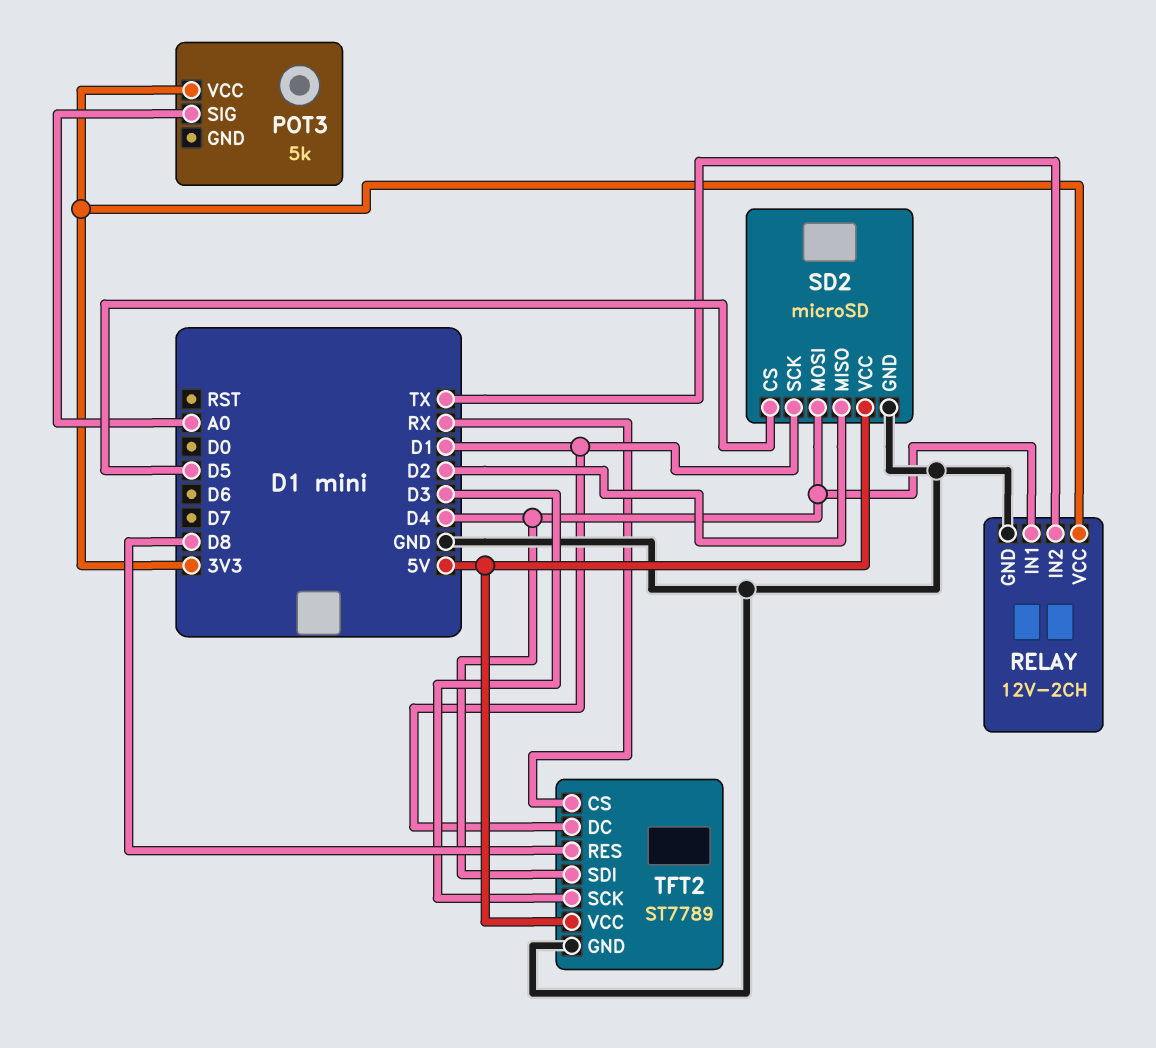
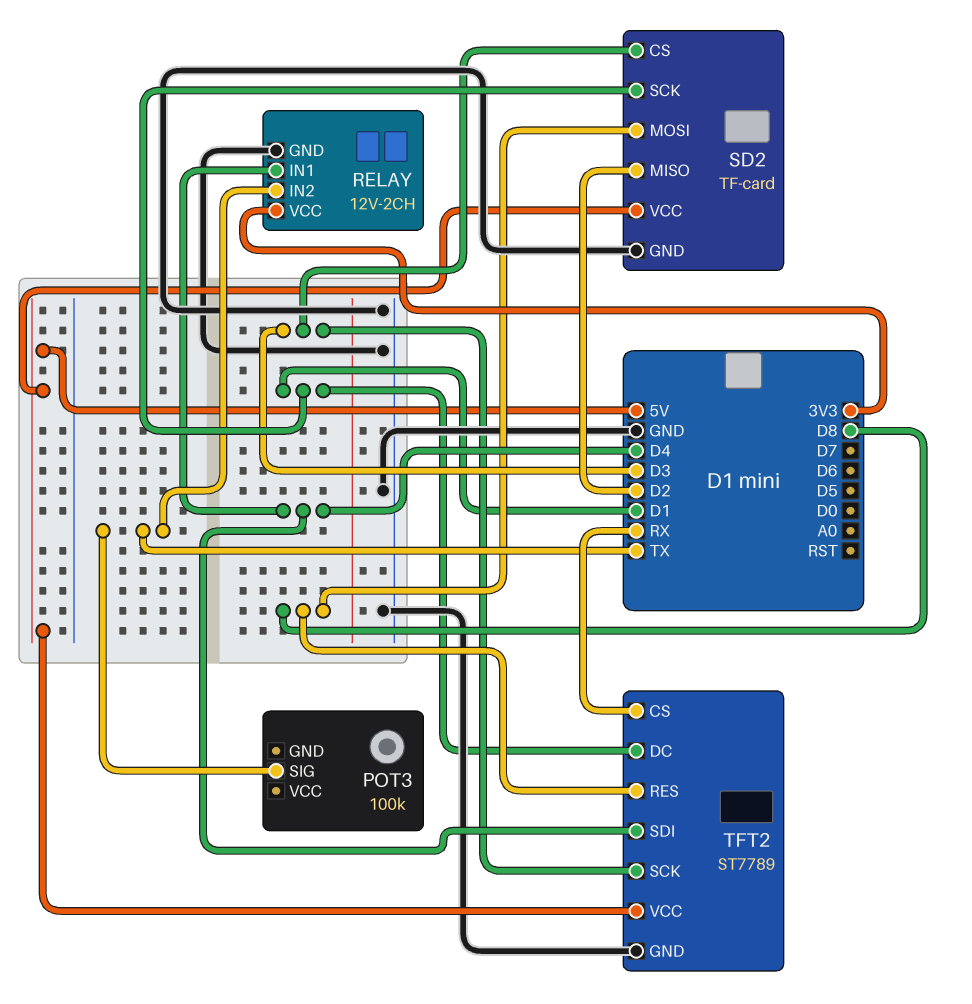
POT3: 5k -> 100k
POT3 pin SIG: A0 -> TX
POT3 pin VCC: 3V3 -> none
SD2: microSD -> TF-card
SD2 pin CS: D5 -> D3
SD2 pin MOSI: D4 -> D8

